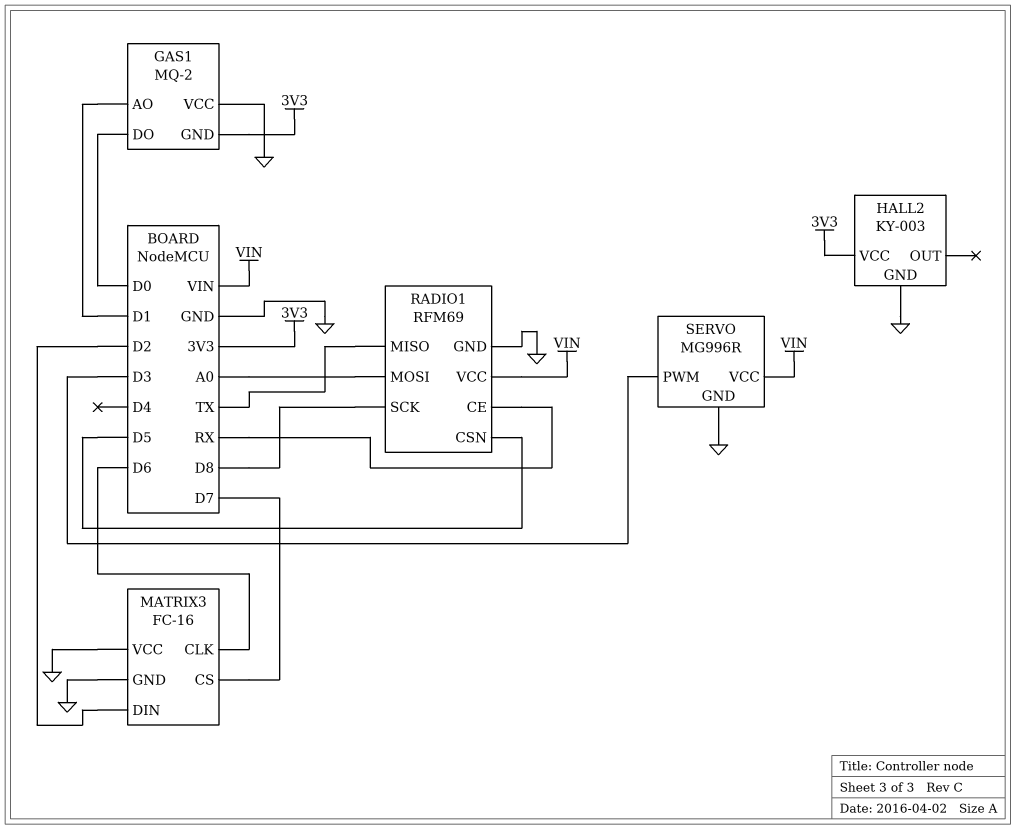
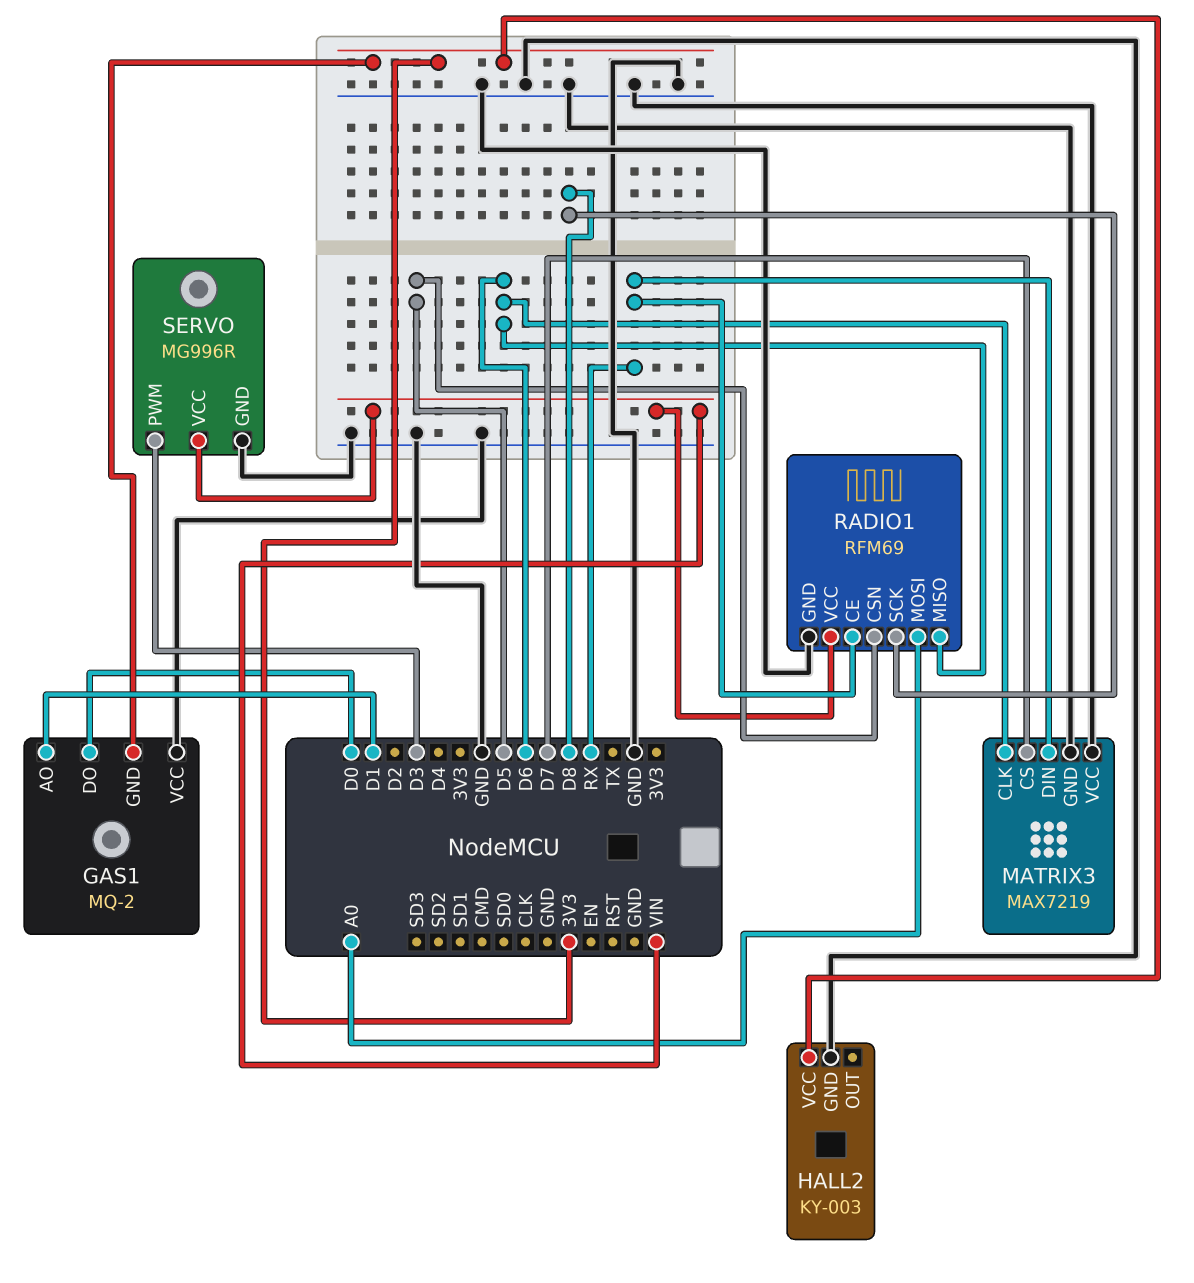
MATRIX3: FC-16 -> MAX7219
MATRIX3 pin DIN: D2 -> RX
RADIO1 pin MISO: TX -> D6

